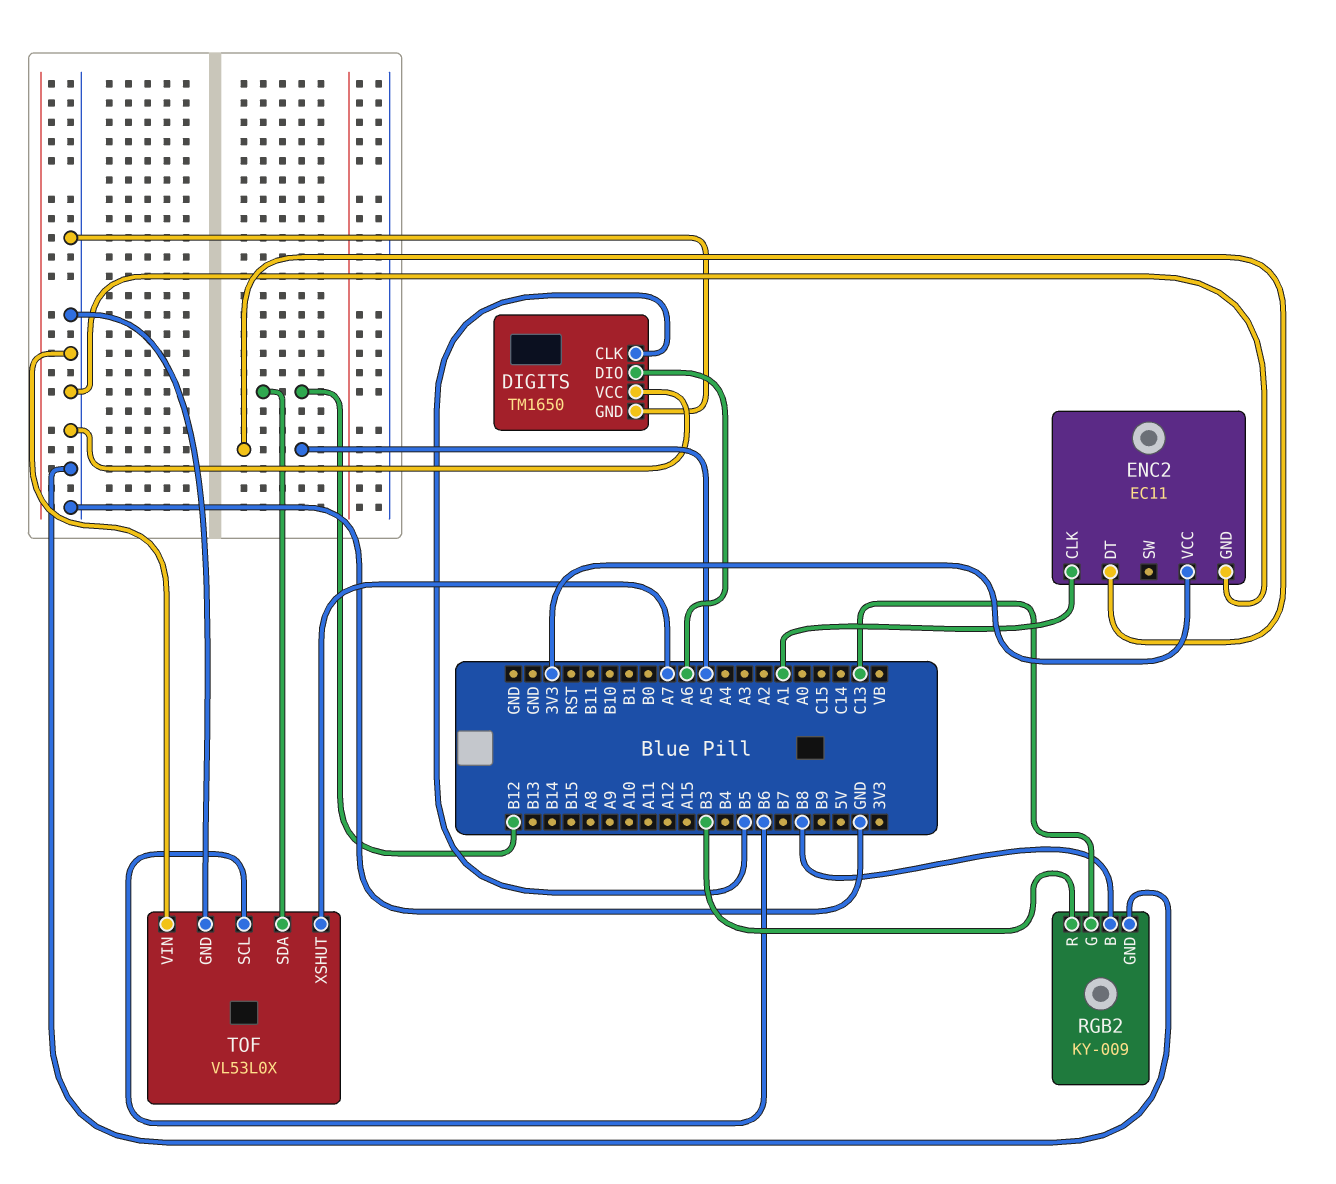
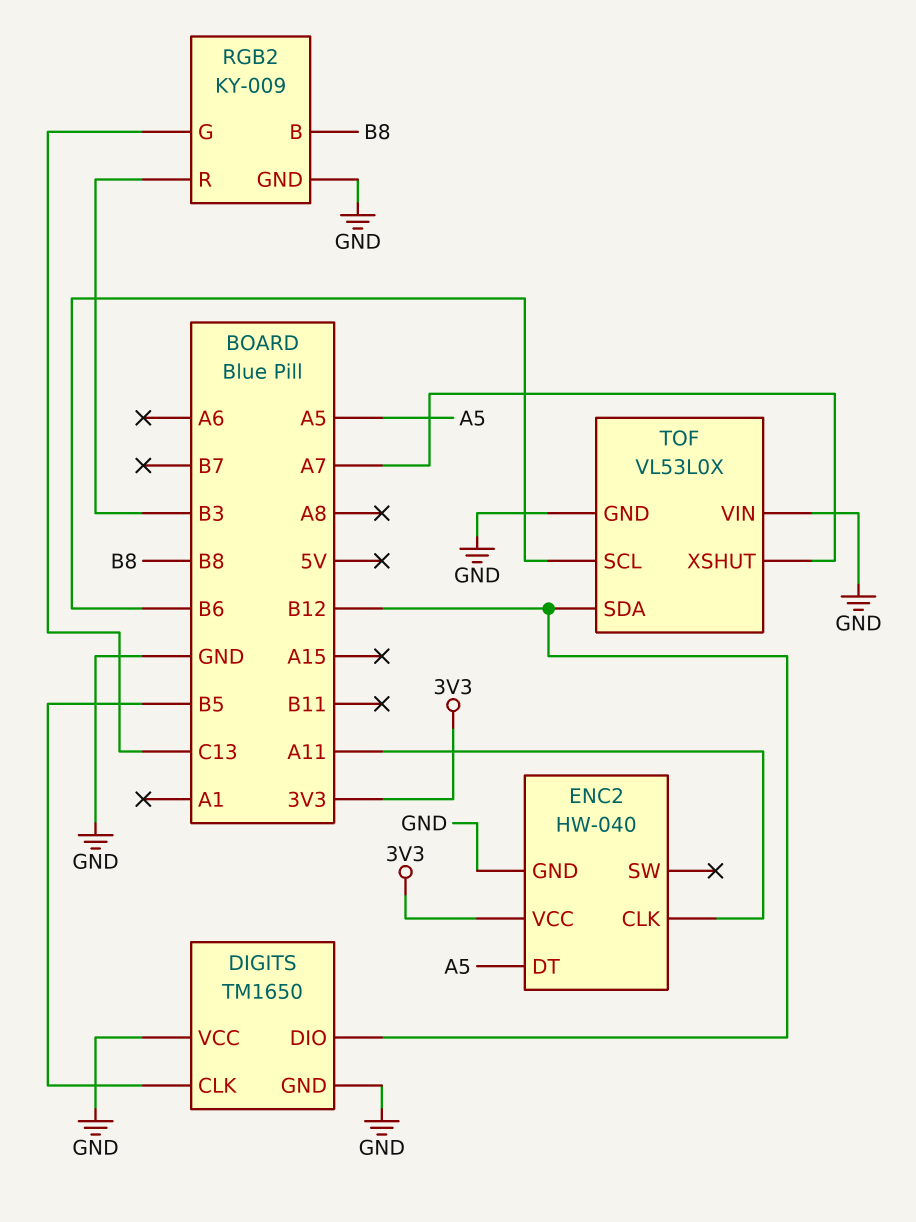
DIGITS pin DIO: A6 -> B12
ENC2: EC11 -> HW-040
ENC2 pin CLK: A1 -> A11

